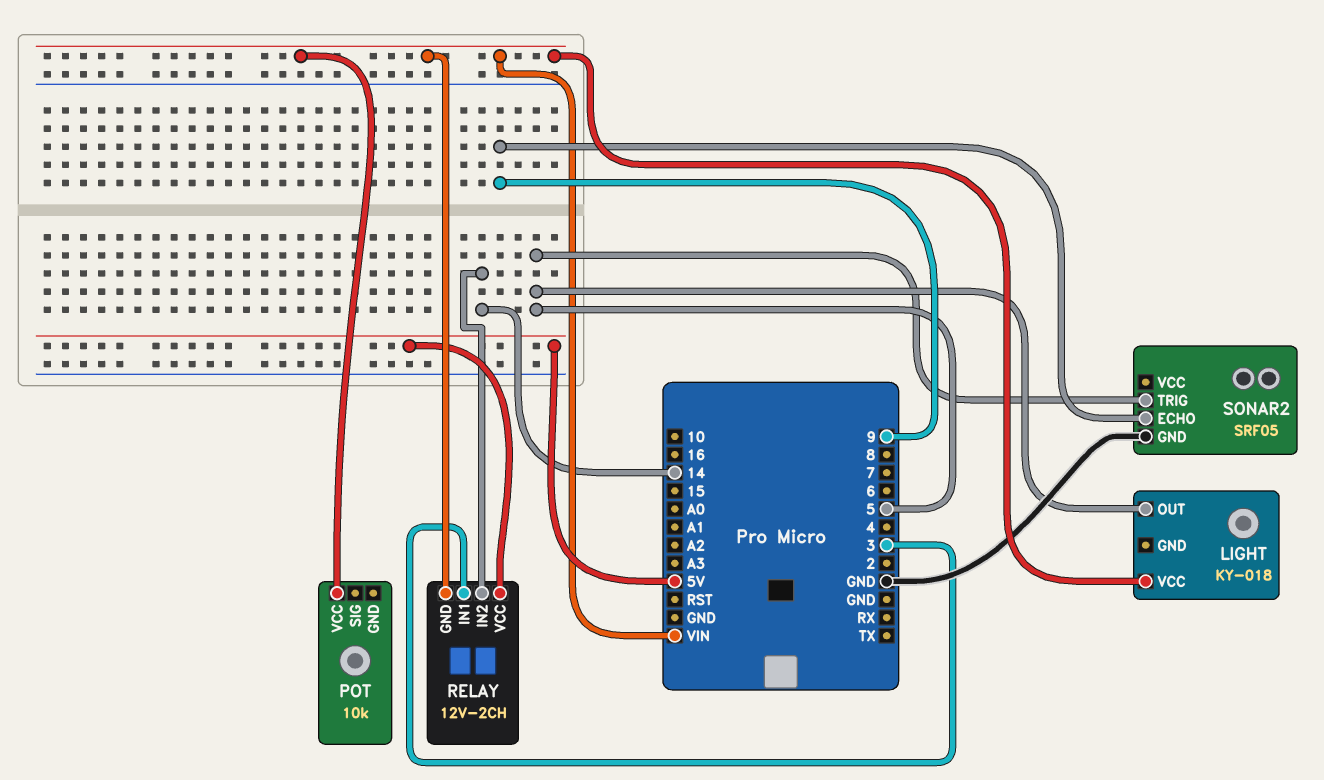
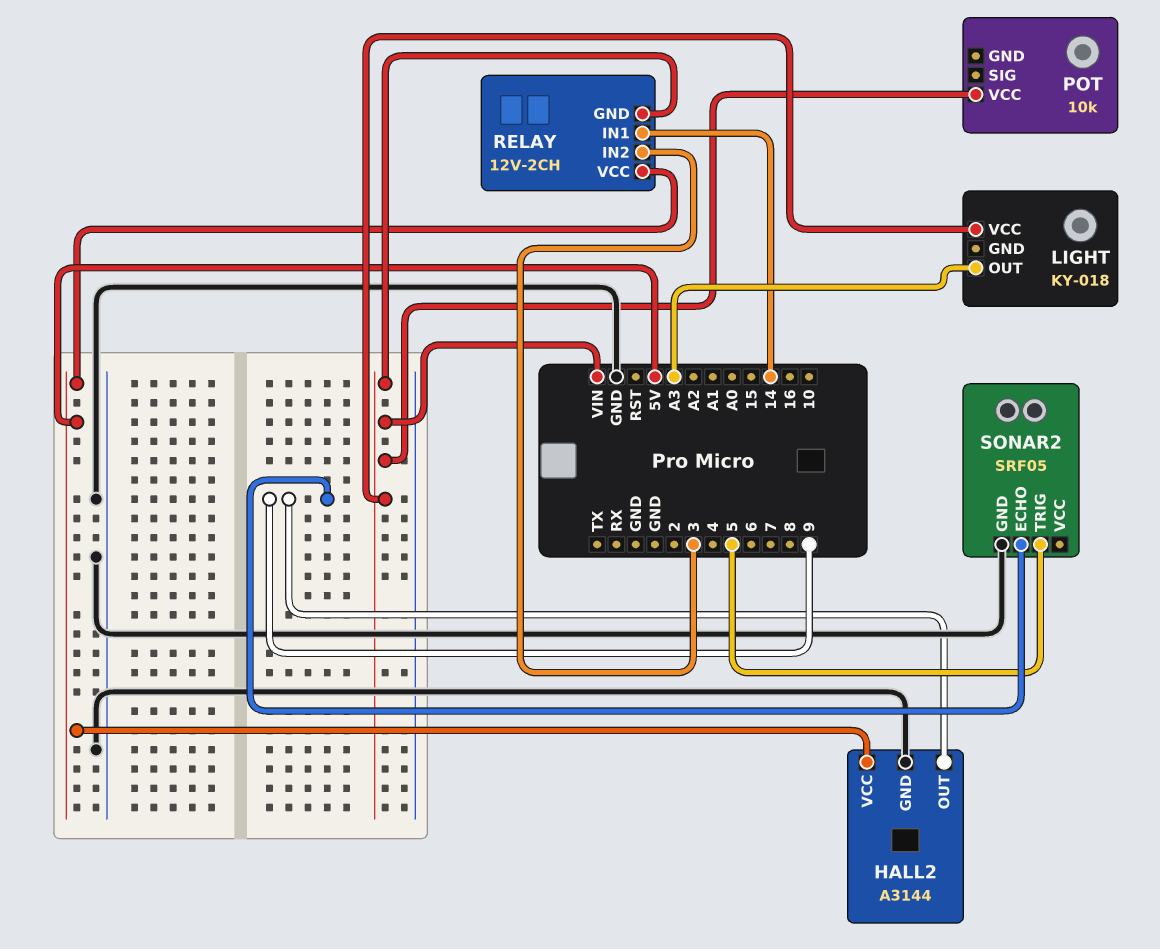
HALL2: none -> A3144
HALL2 pin GND: none -> GND
HALL2 pin OUT: none -> 9
HALL2 pin VCC: none -> 5V
LIGHT pin OUT: 5 -> A3
RELAY pin IN1: 3 -> 14
RELAY pin IN2: 14 -> 3

